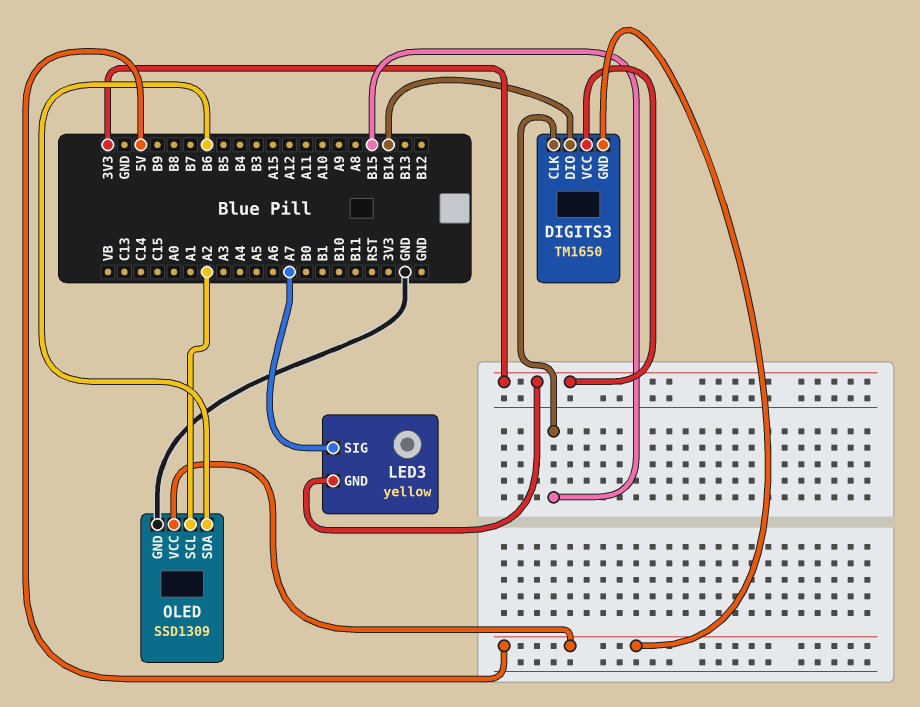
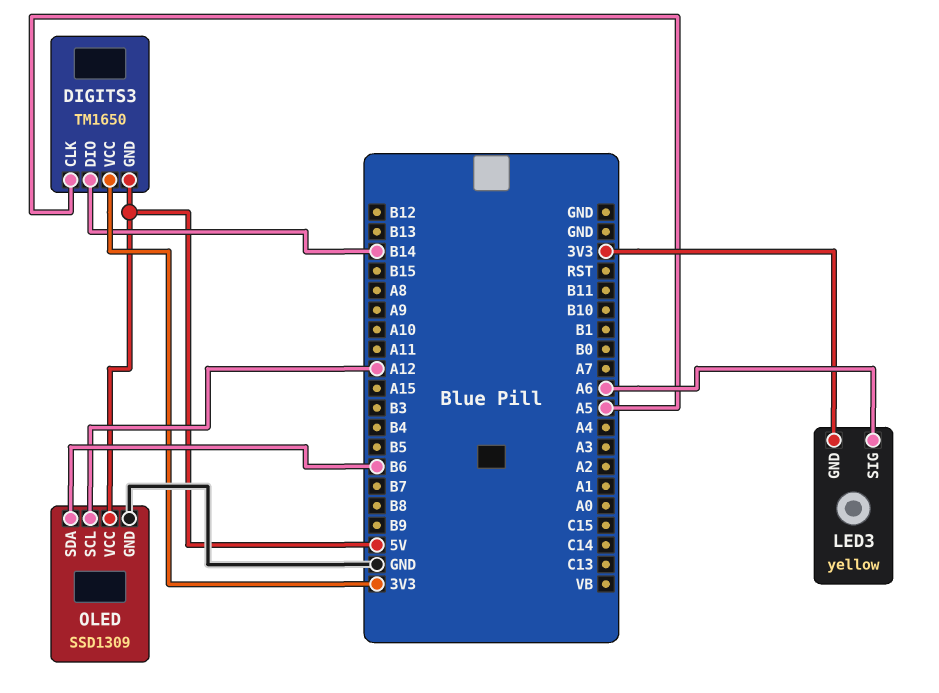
DIGITS3 pin CLK: B15 -> A5
LED3 pin SIG: A7 -> A6
OLED pin SCL: A2 -> A12

